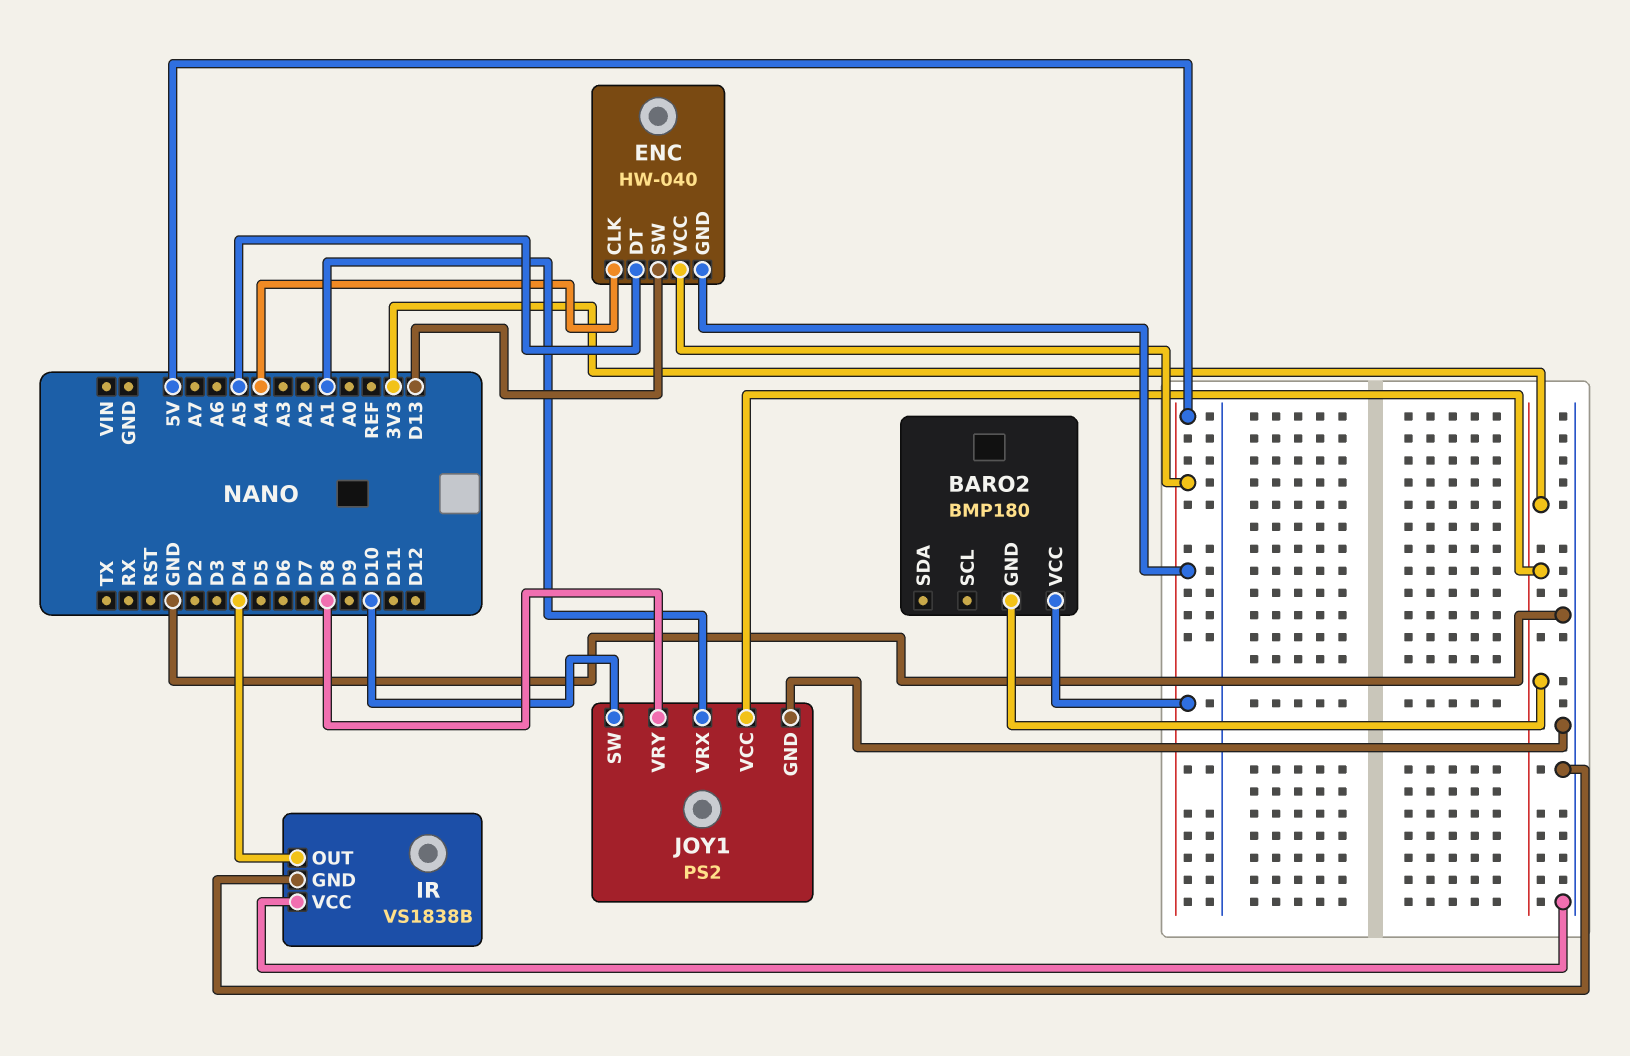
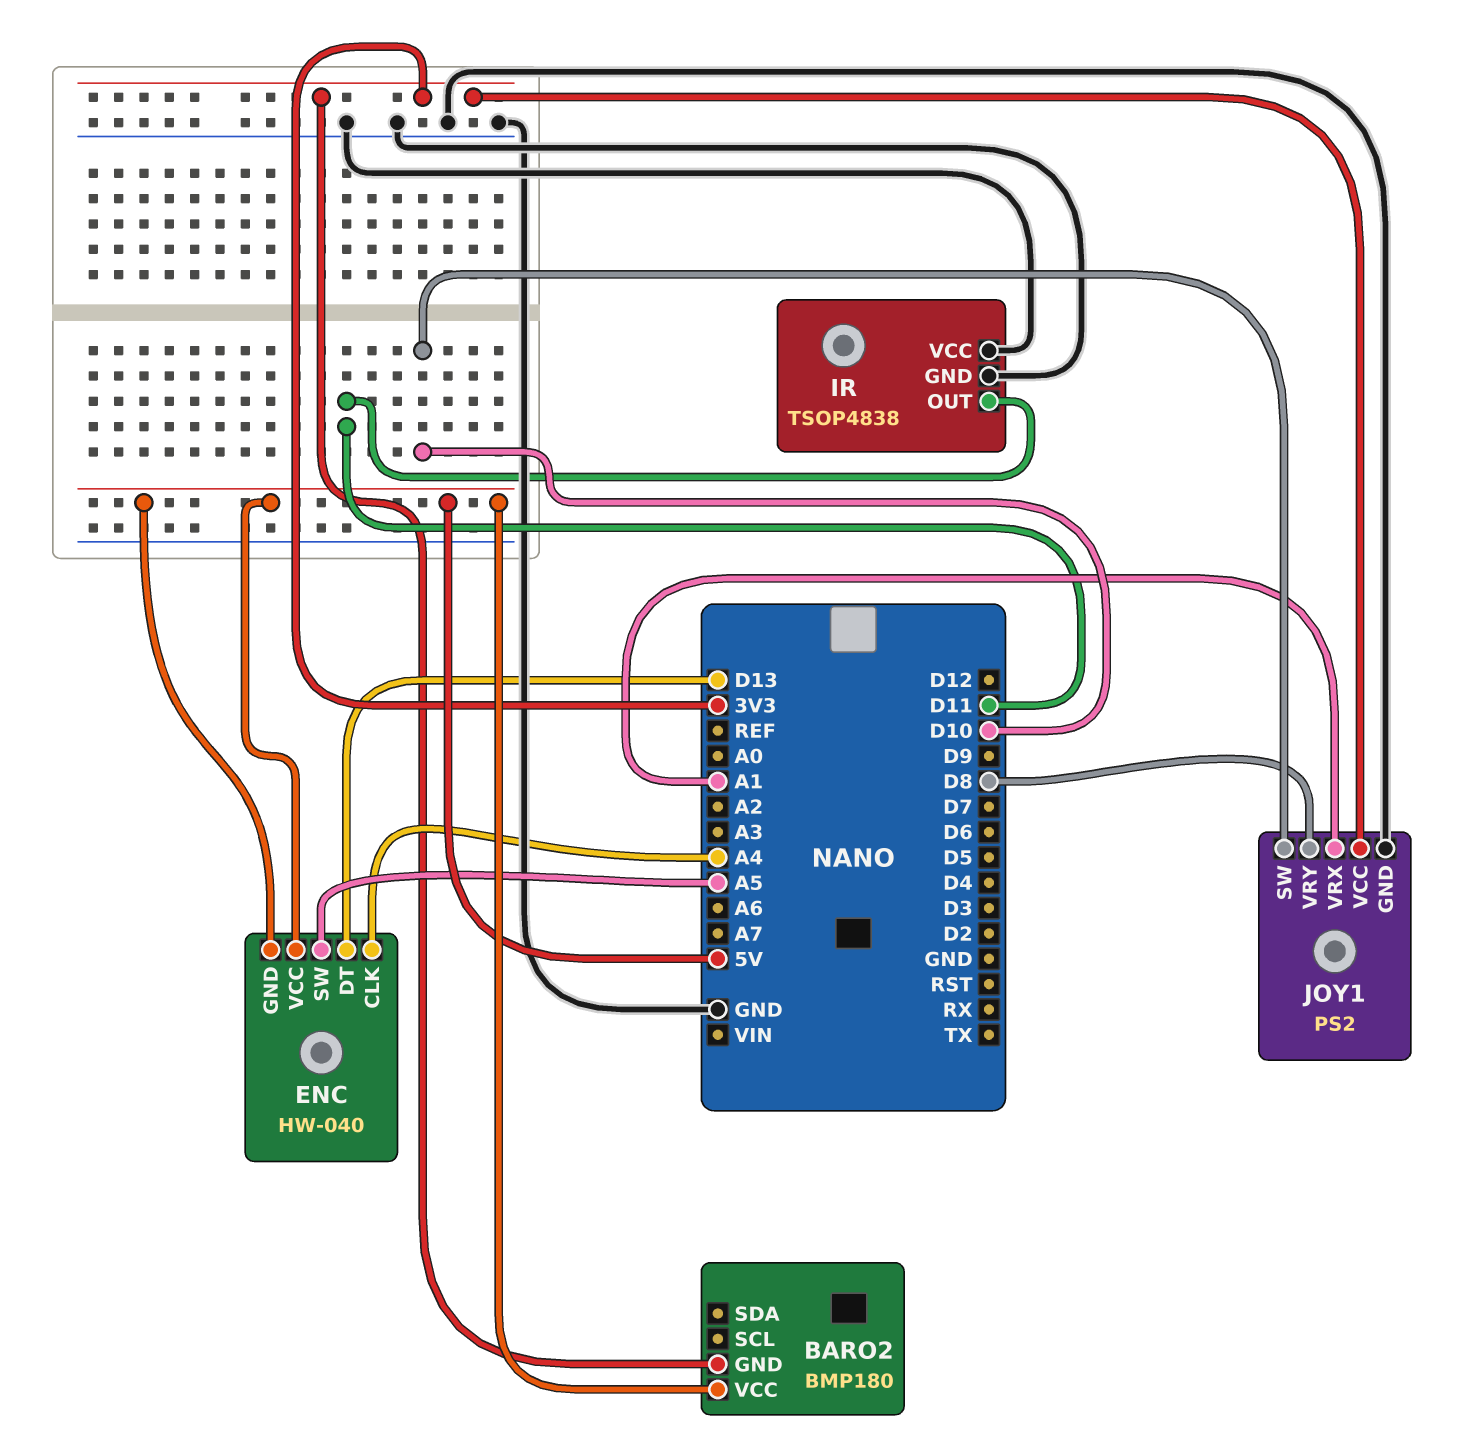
ENC pin DT: A5 -> D13
ENC pin SW: D13 -> A5
IR: VS1838B -> TSOP4838
IR pin OUT: D4 -> D11

